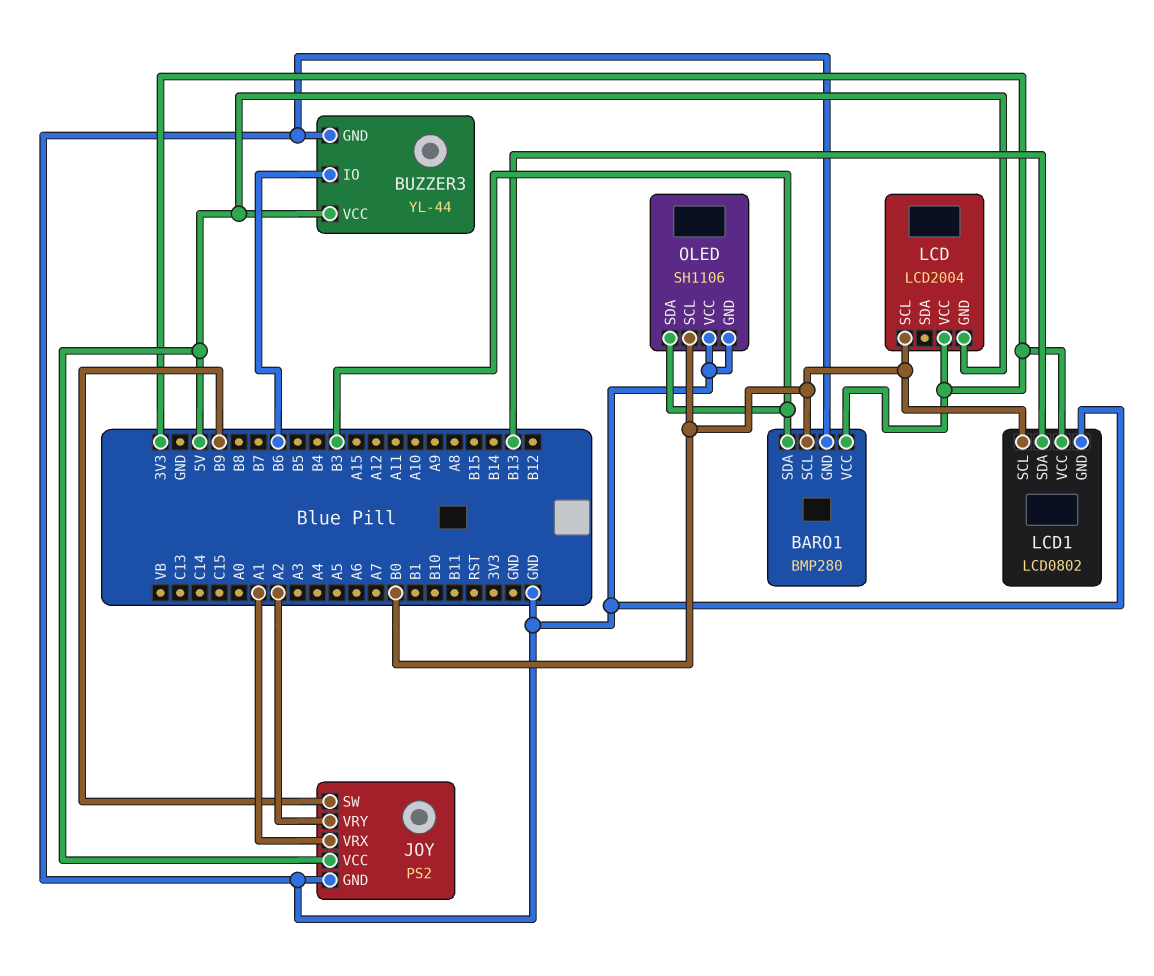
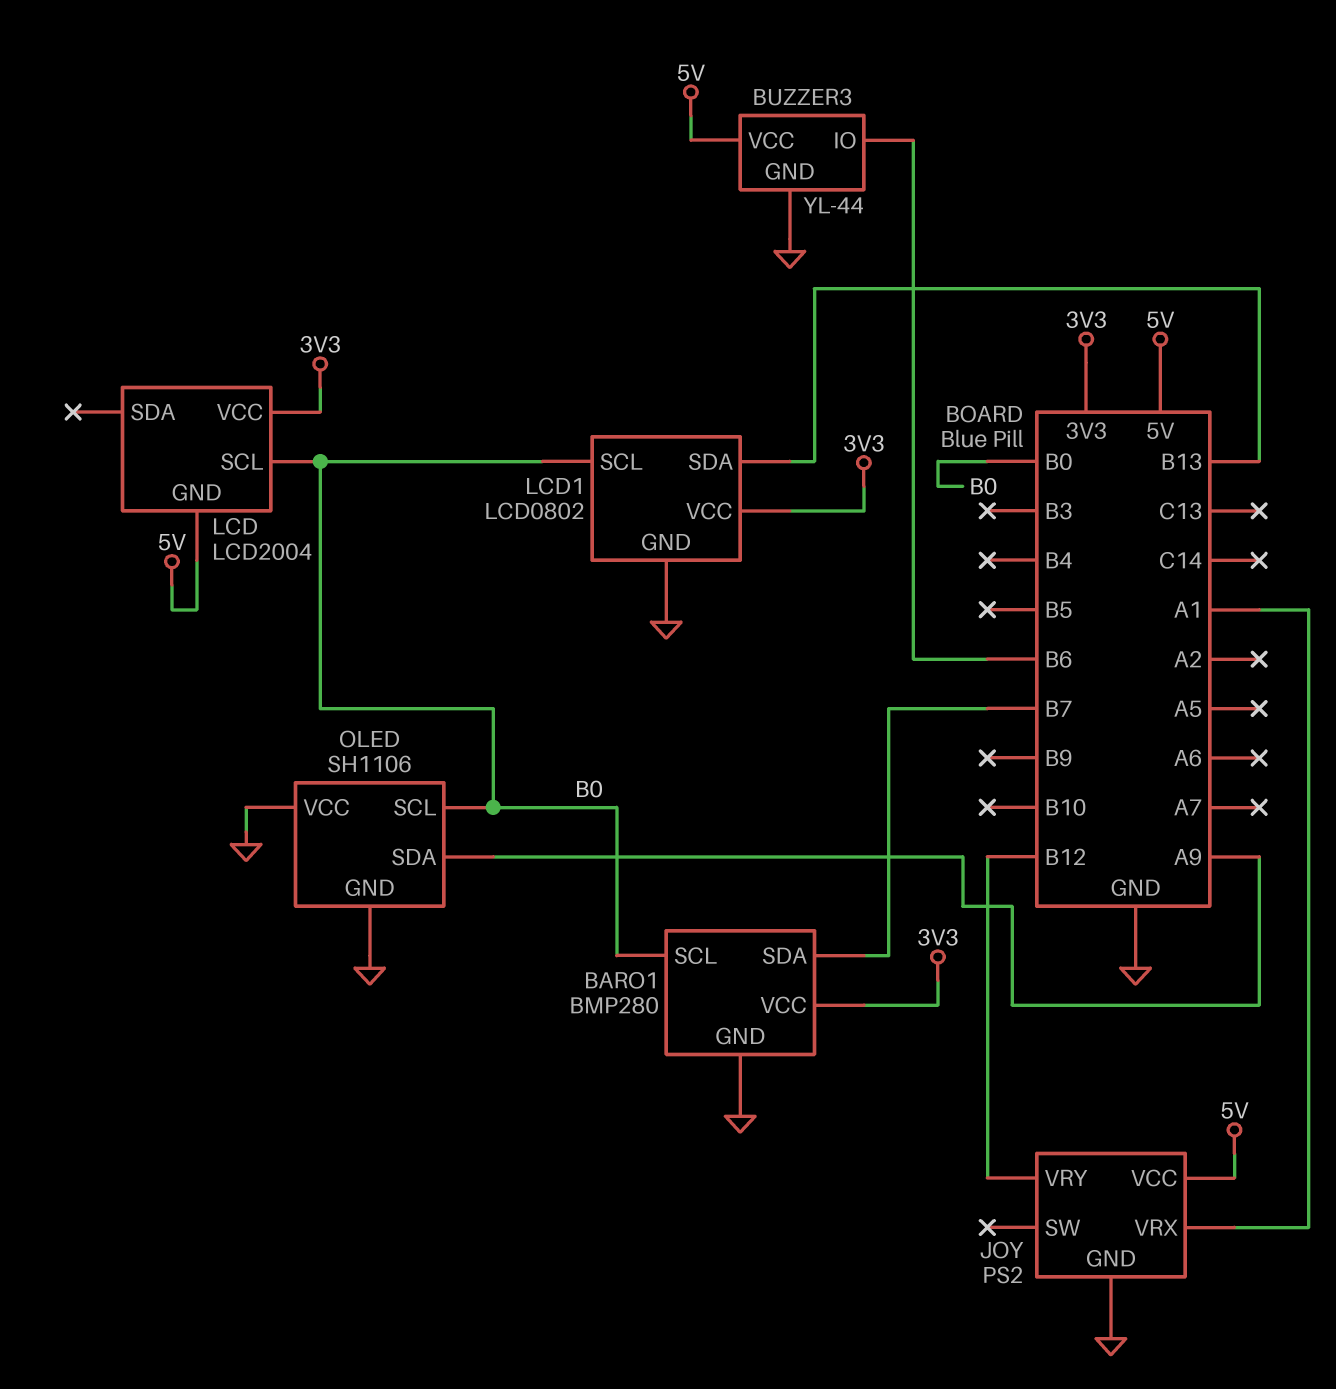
BARO1 pin SDA: B3 -> B7
JOY pin SW: B9 -> none
JOY pin VRY: A2 -> B12
OLED pin SDA: B3 -> A9

